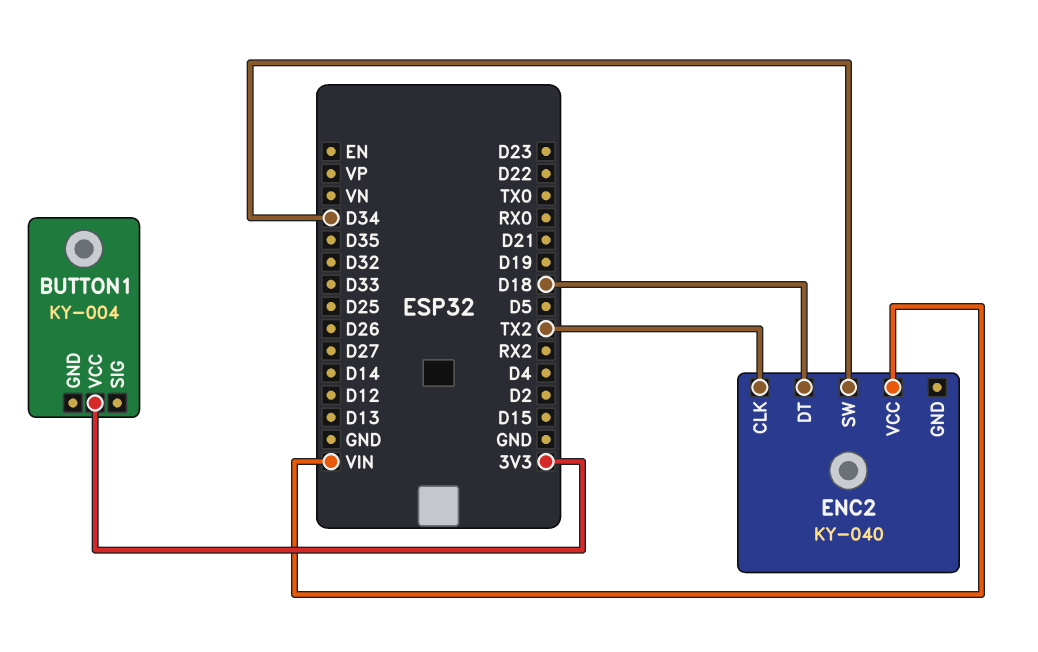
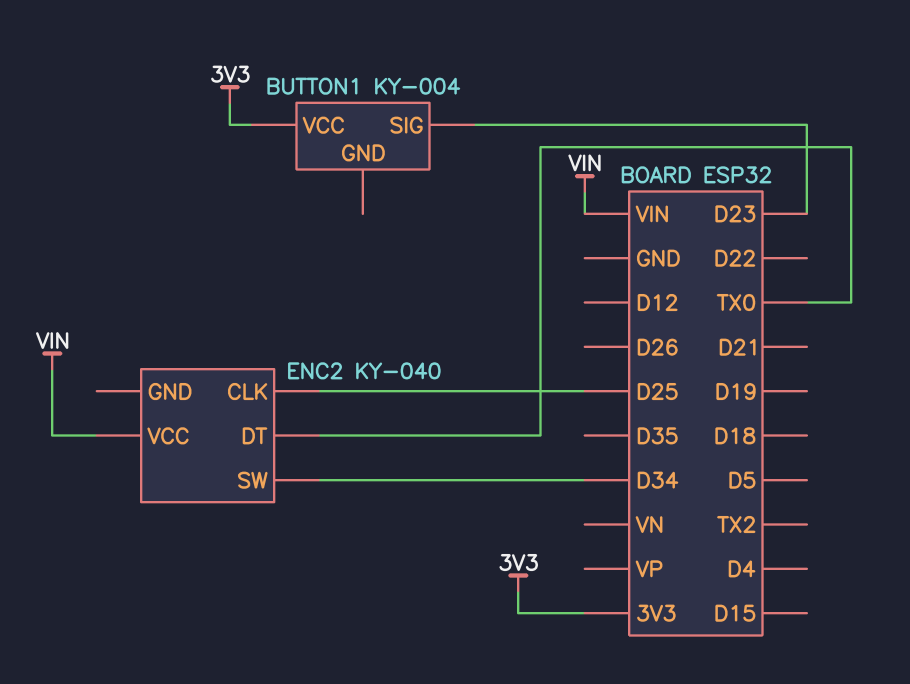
BUTTON1 pin SIG: none -> D23
ENC2 pin CLK: TX2 -> D25
ENC2 pin DT: D18 -> TX0

